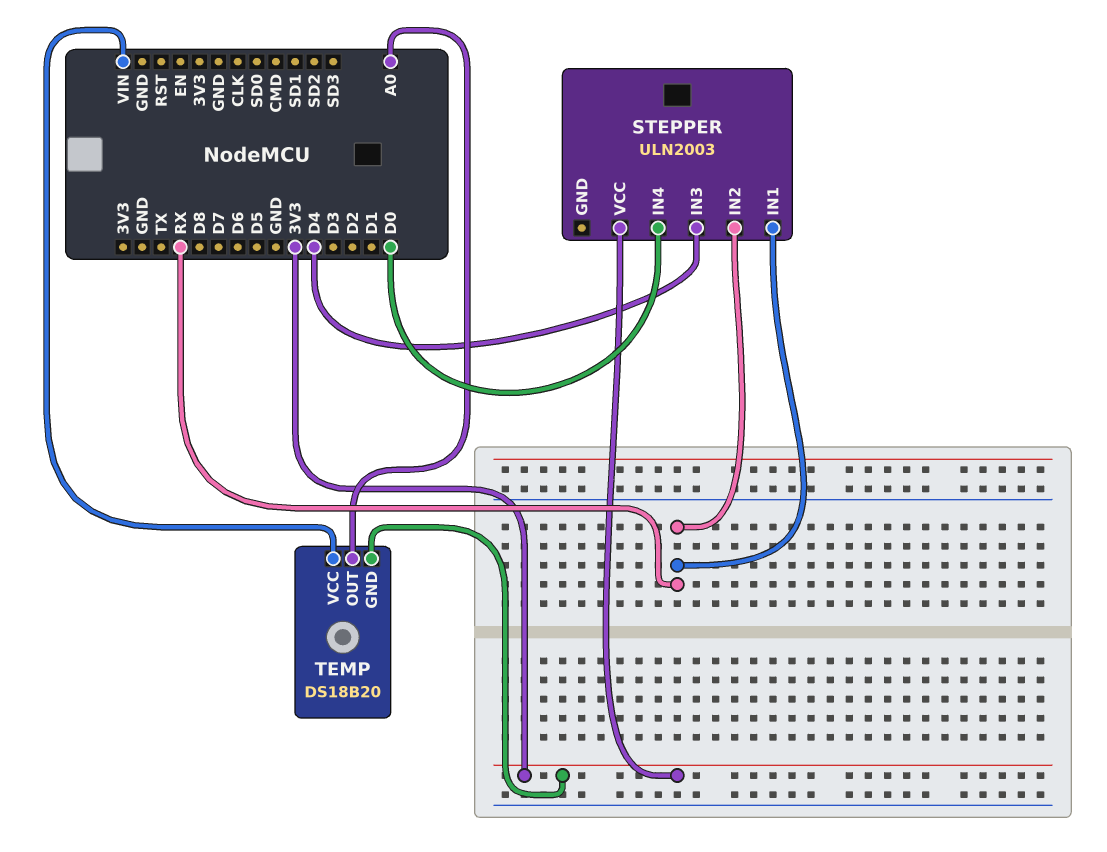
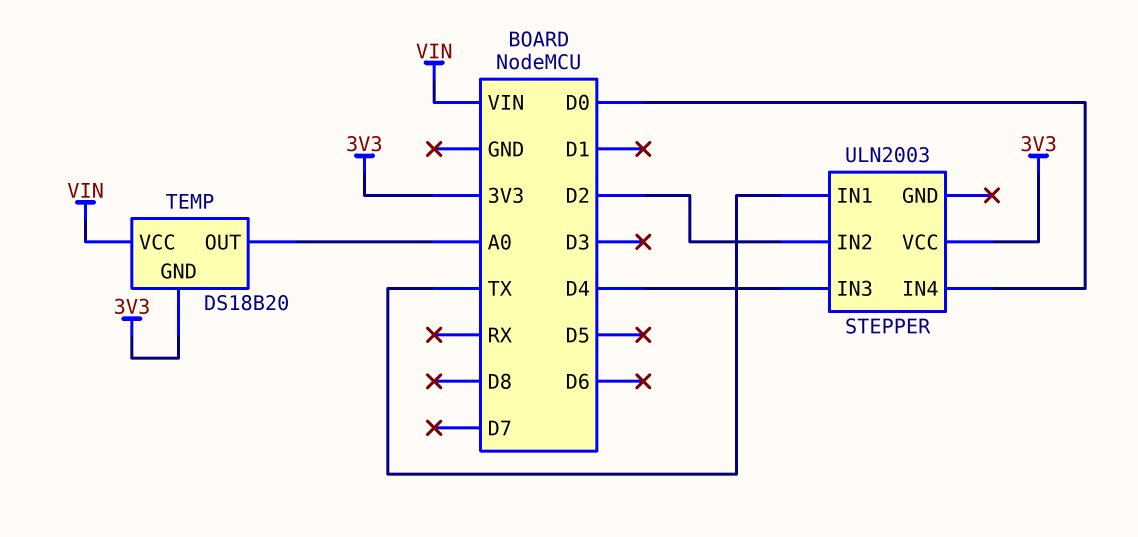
STEPPER pin IN1: RX -> TX
STEPPER pin IN2: RX -> D2

